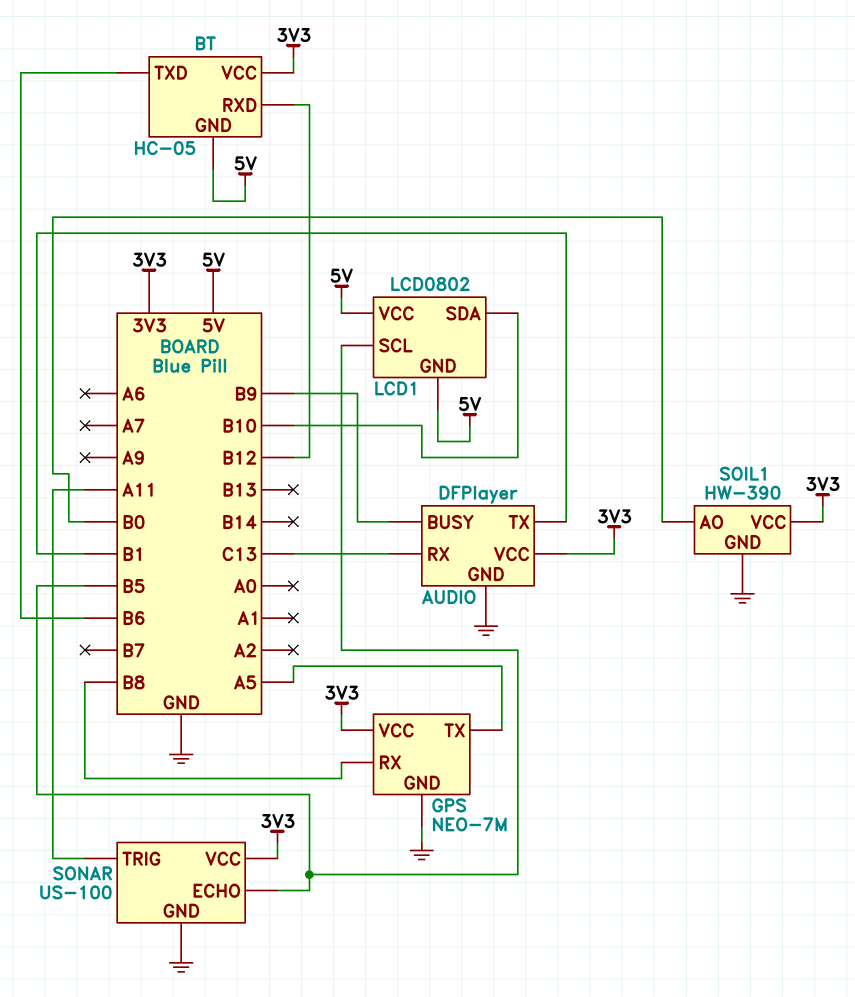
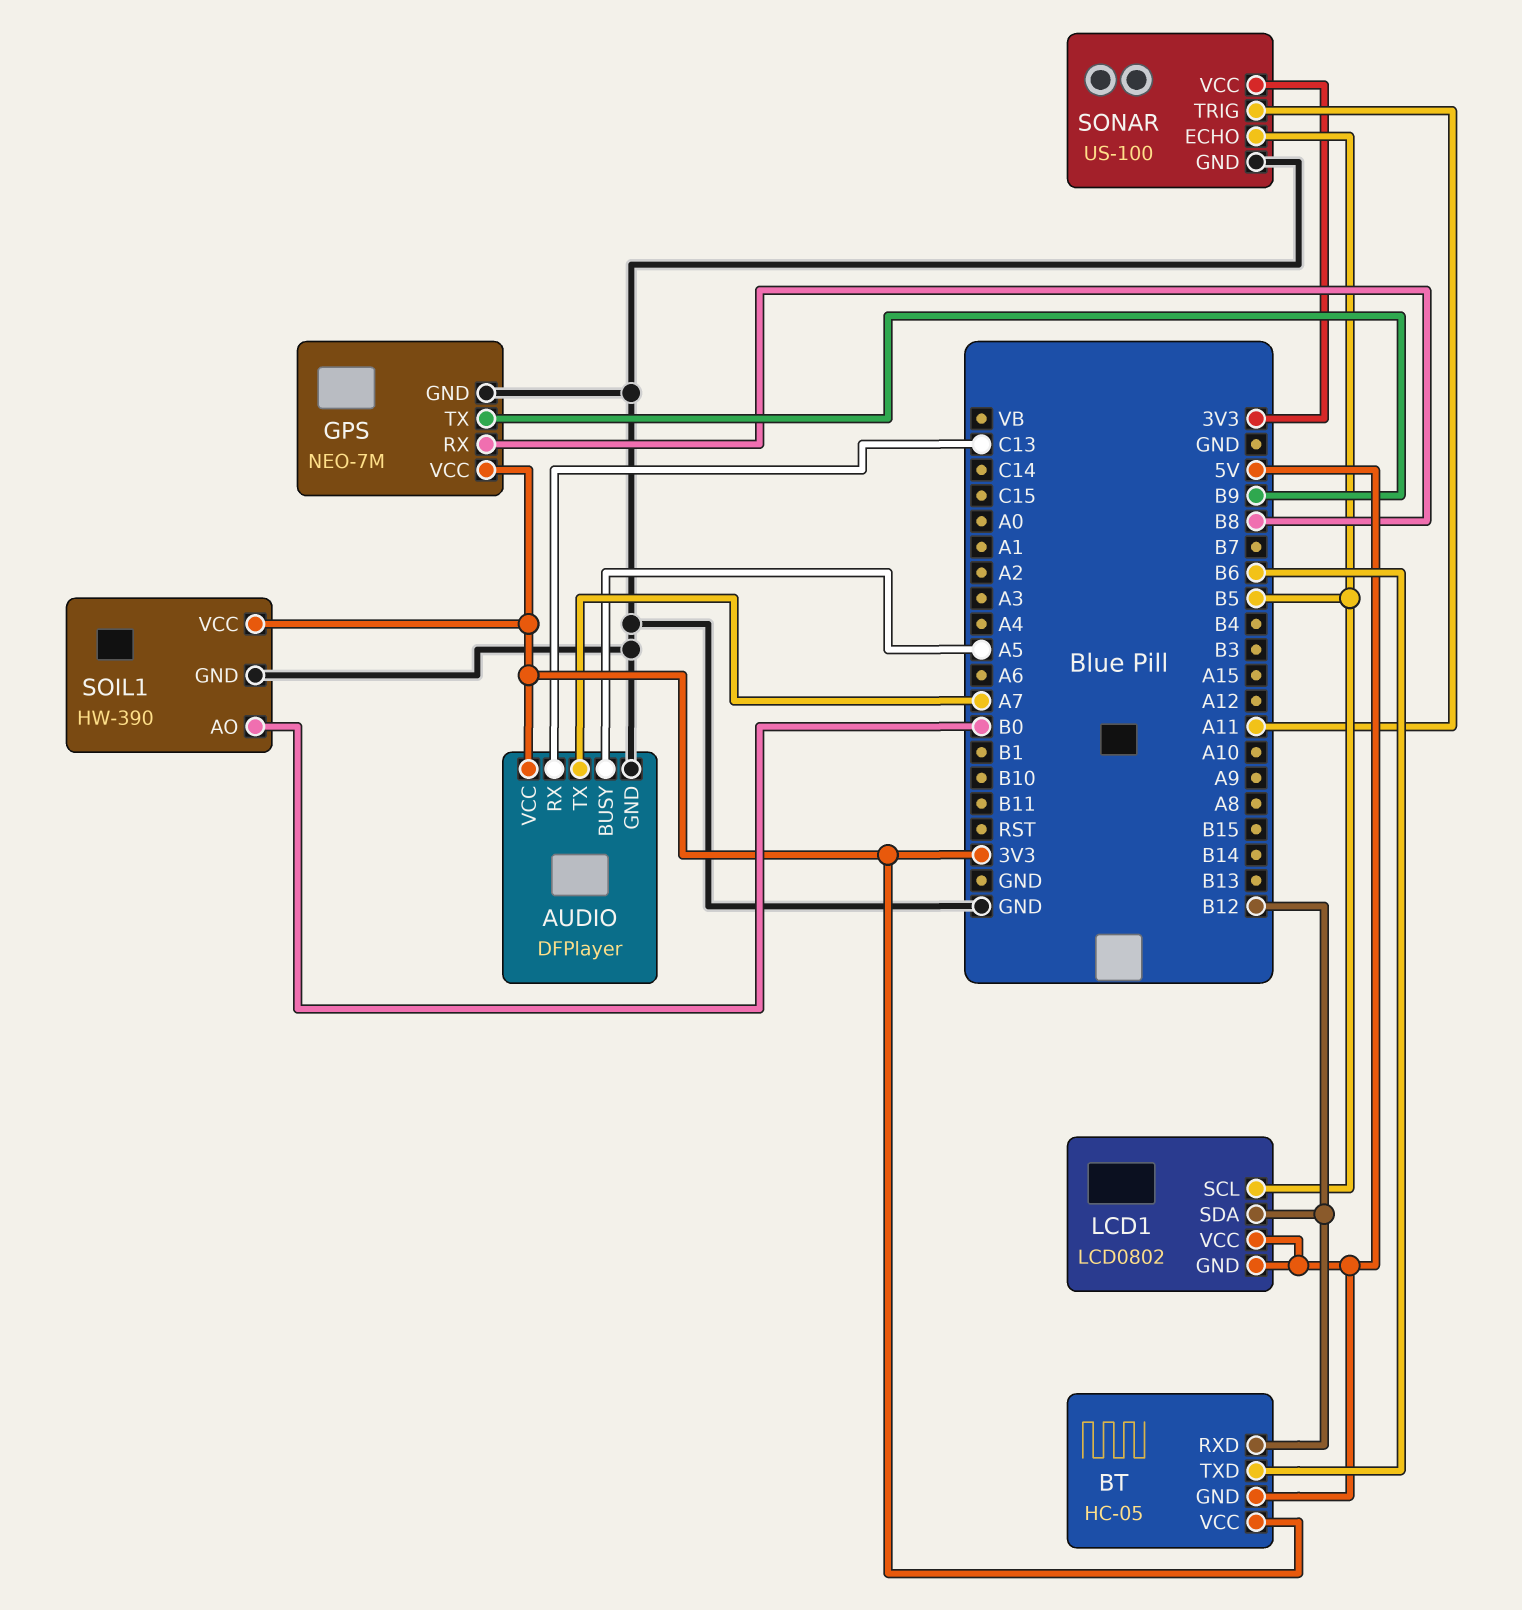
AUDIO pin BUSY: B9 -> A5
AUDIO pin TX: B1 -> A7
GPS pin TX: A5 -> B9
LCD1 pin SDA: B10 -> B12

